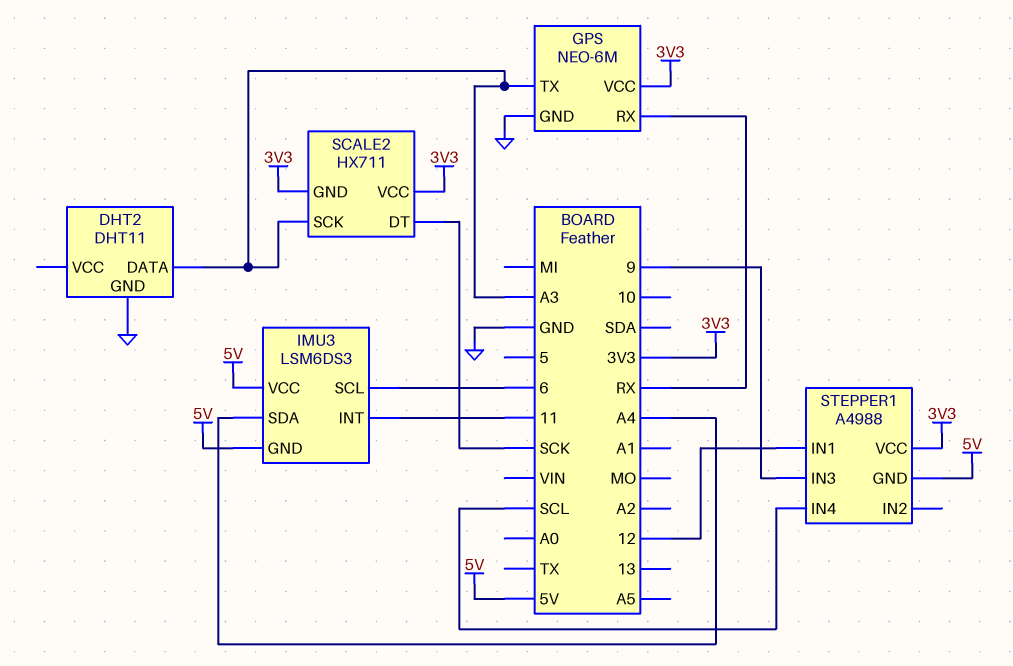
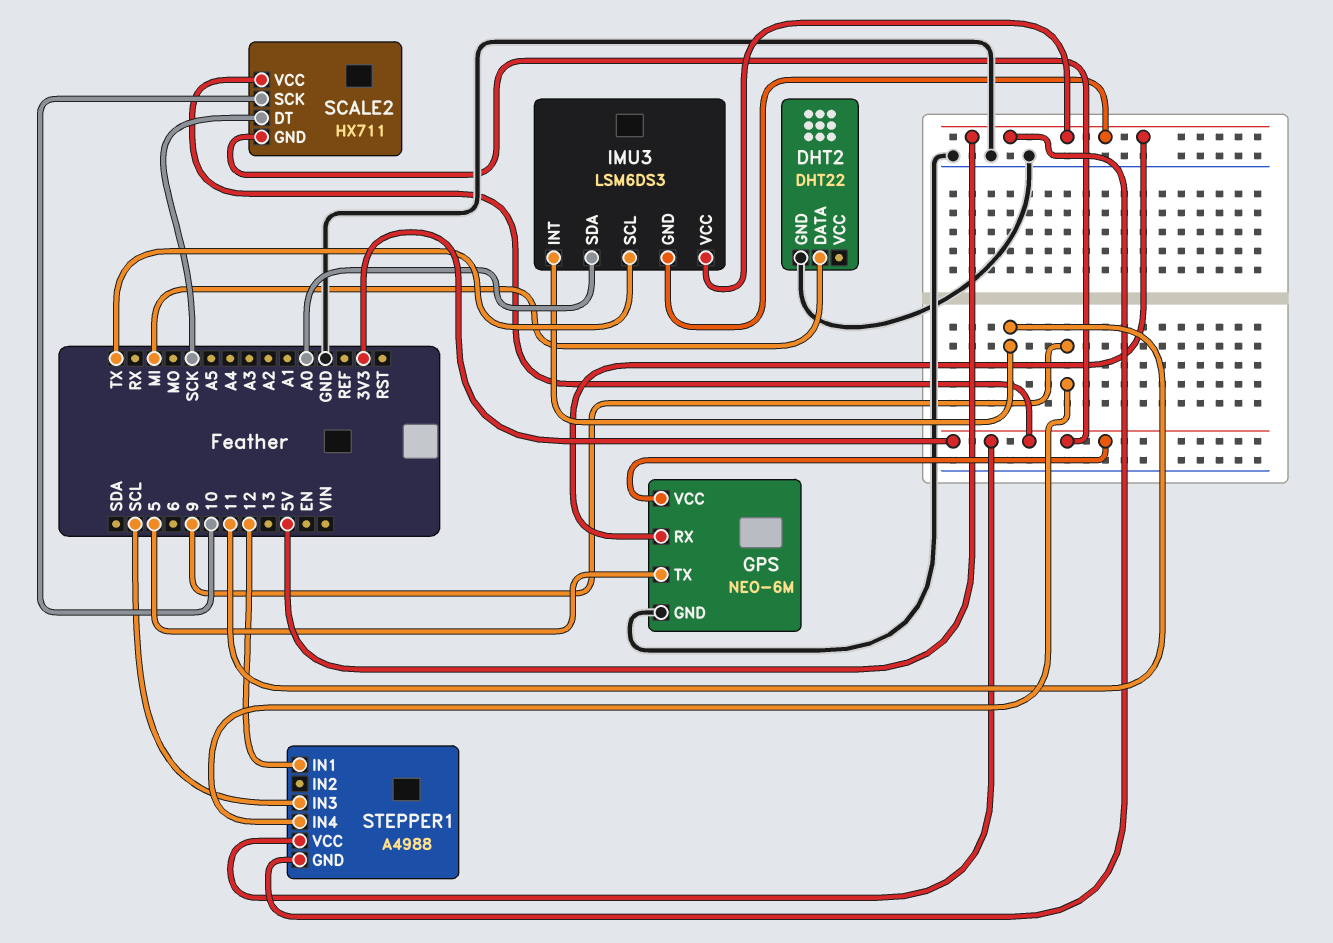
DHT2: DHT11 -> DHT22
DHT2 pin DATA: A3 -> MI
GPS pin RX: RX -> 5V
GPS pin TX: A3 -> 5
IMU3 pin SCL: 6 -> TX
IMU3 pin SDA: A4 -> A0
SCALE2 pin SCK: A3 -> 10
STEPPER1 pin IN3: 9 -> SCL
STEPPER1 pin IN4: SCL -> 9

